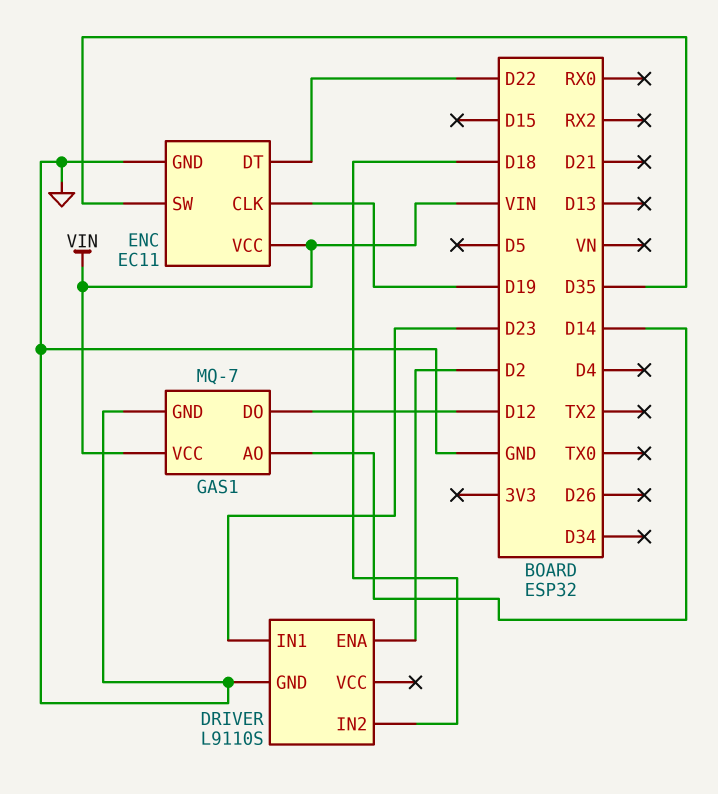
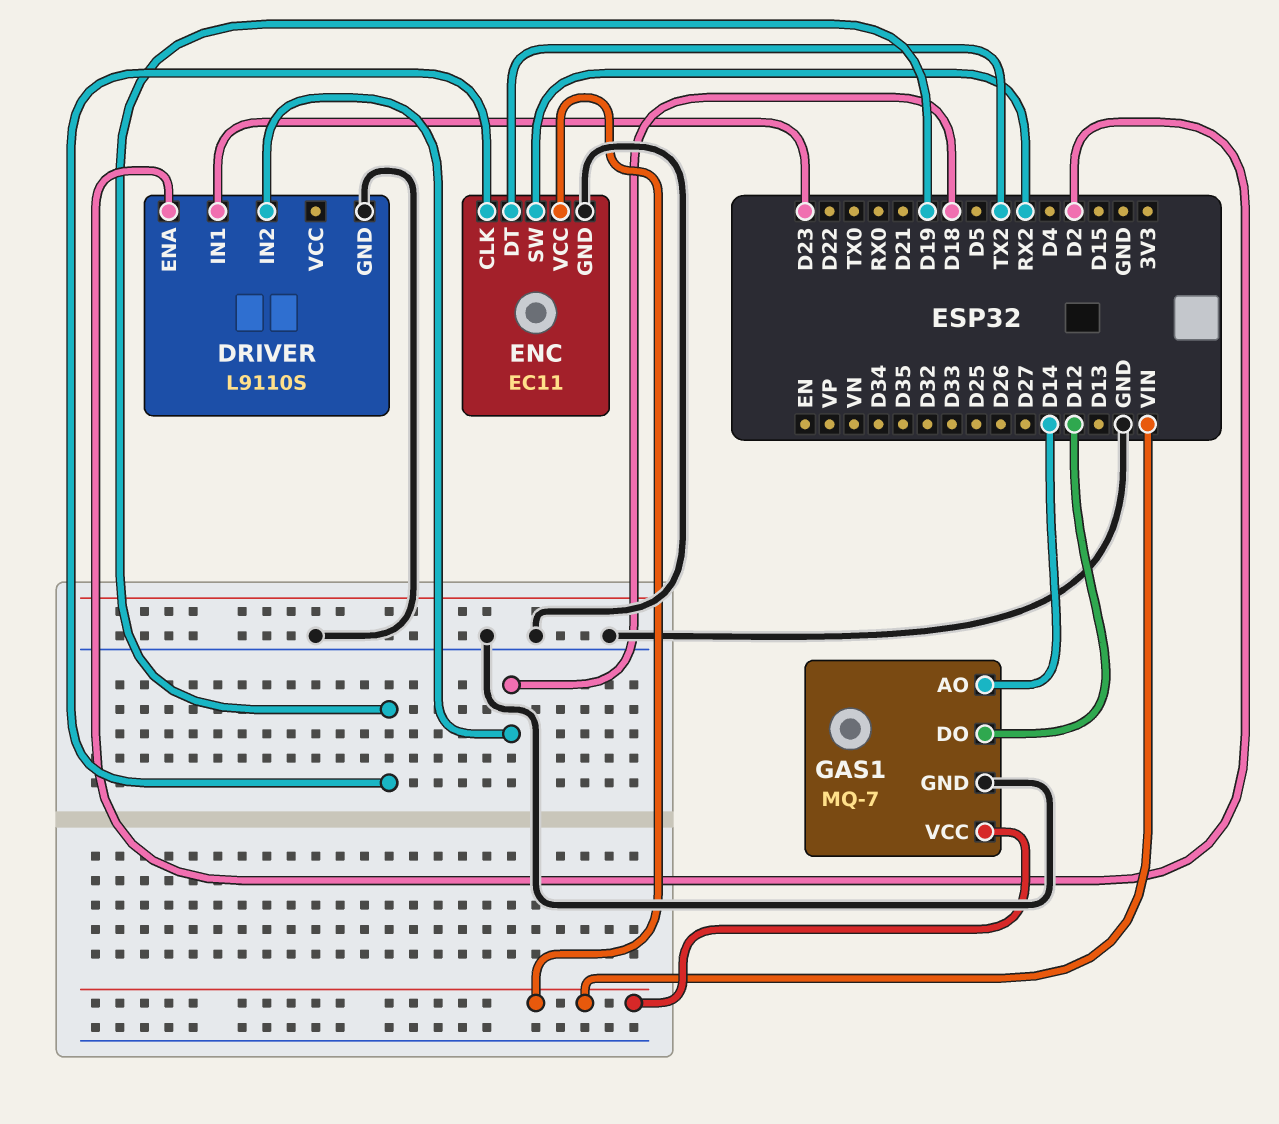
ENC pin DT: D22 -> TX2
ENC pin SW: D35 -> RX2

